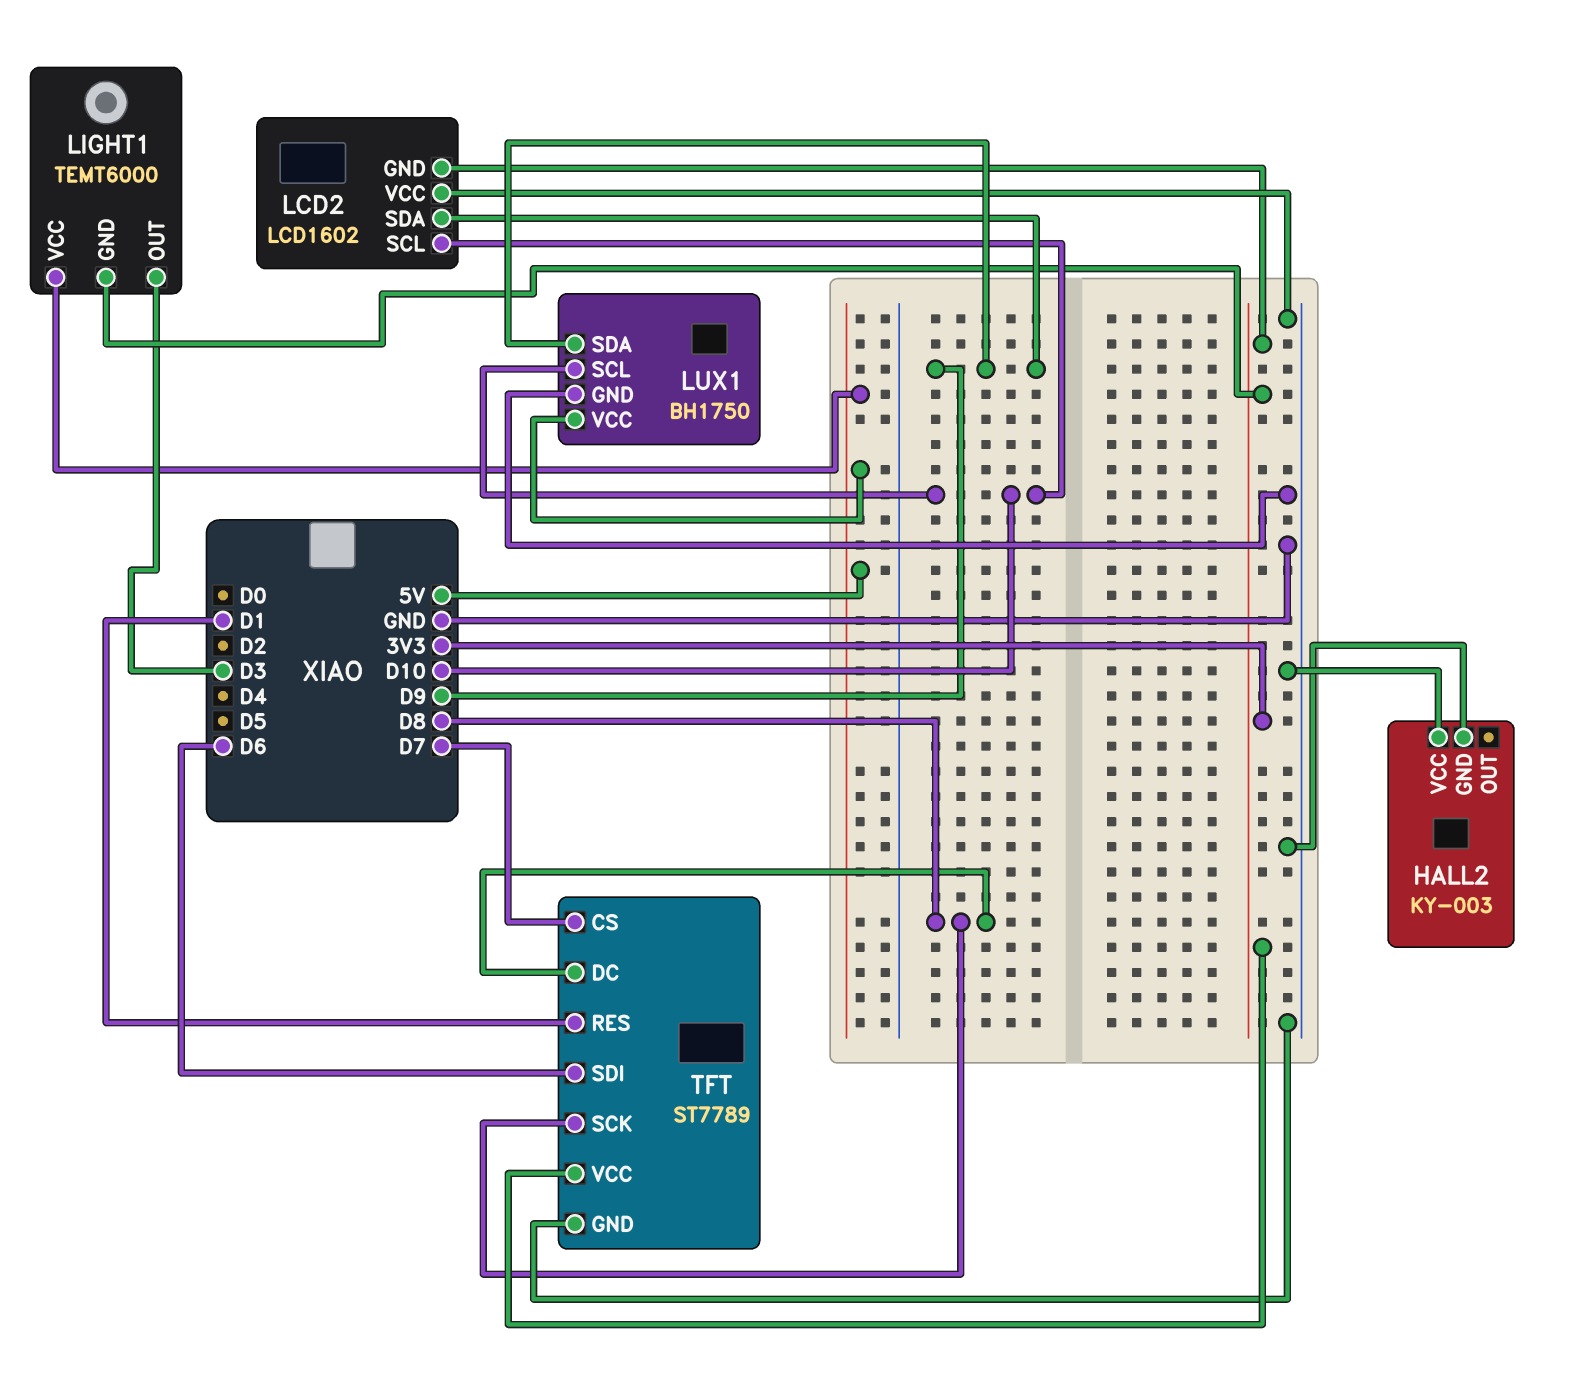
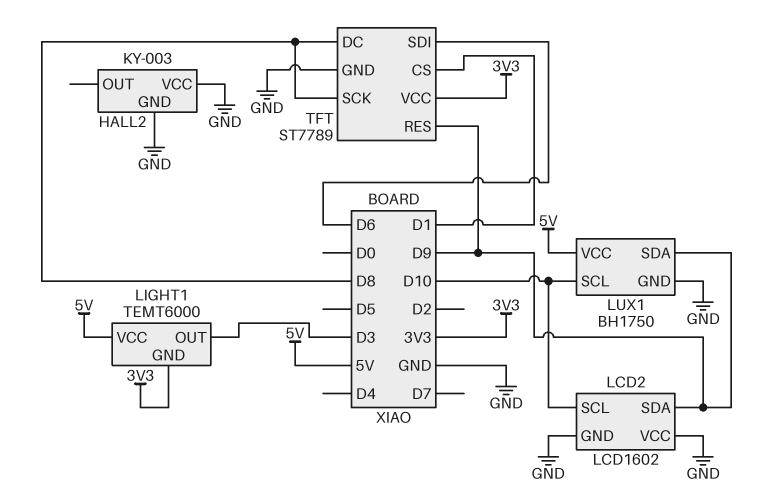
LCD2 pin GND: 3V3 -> GND
TFT pin CS: D7 -> D1
TFT pin RES: D1 -> D9

